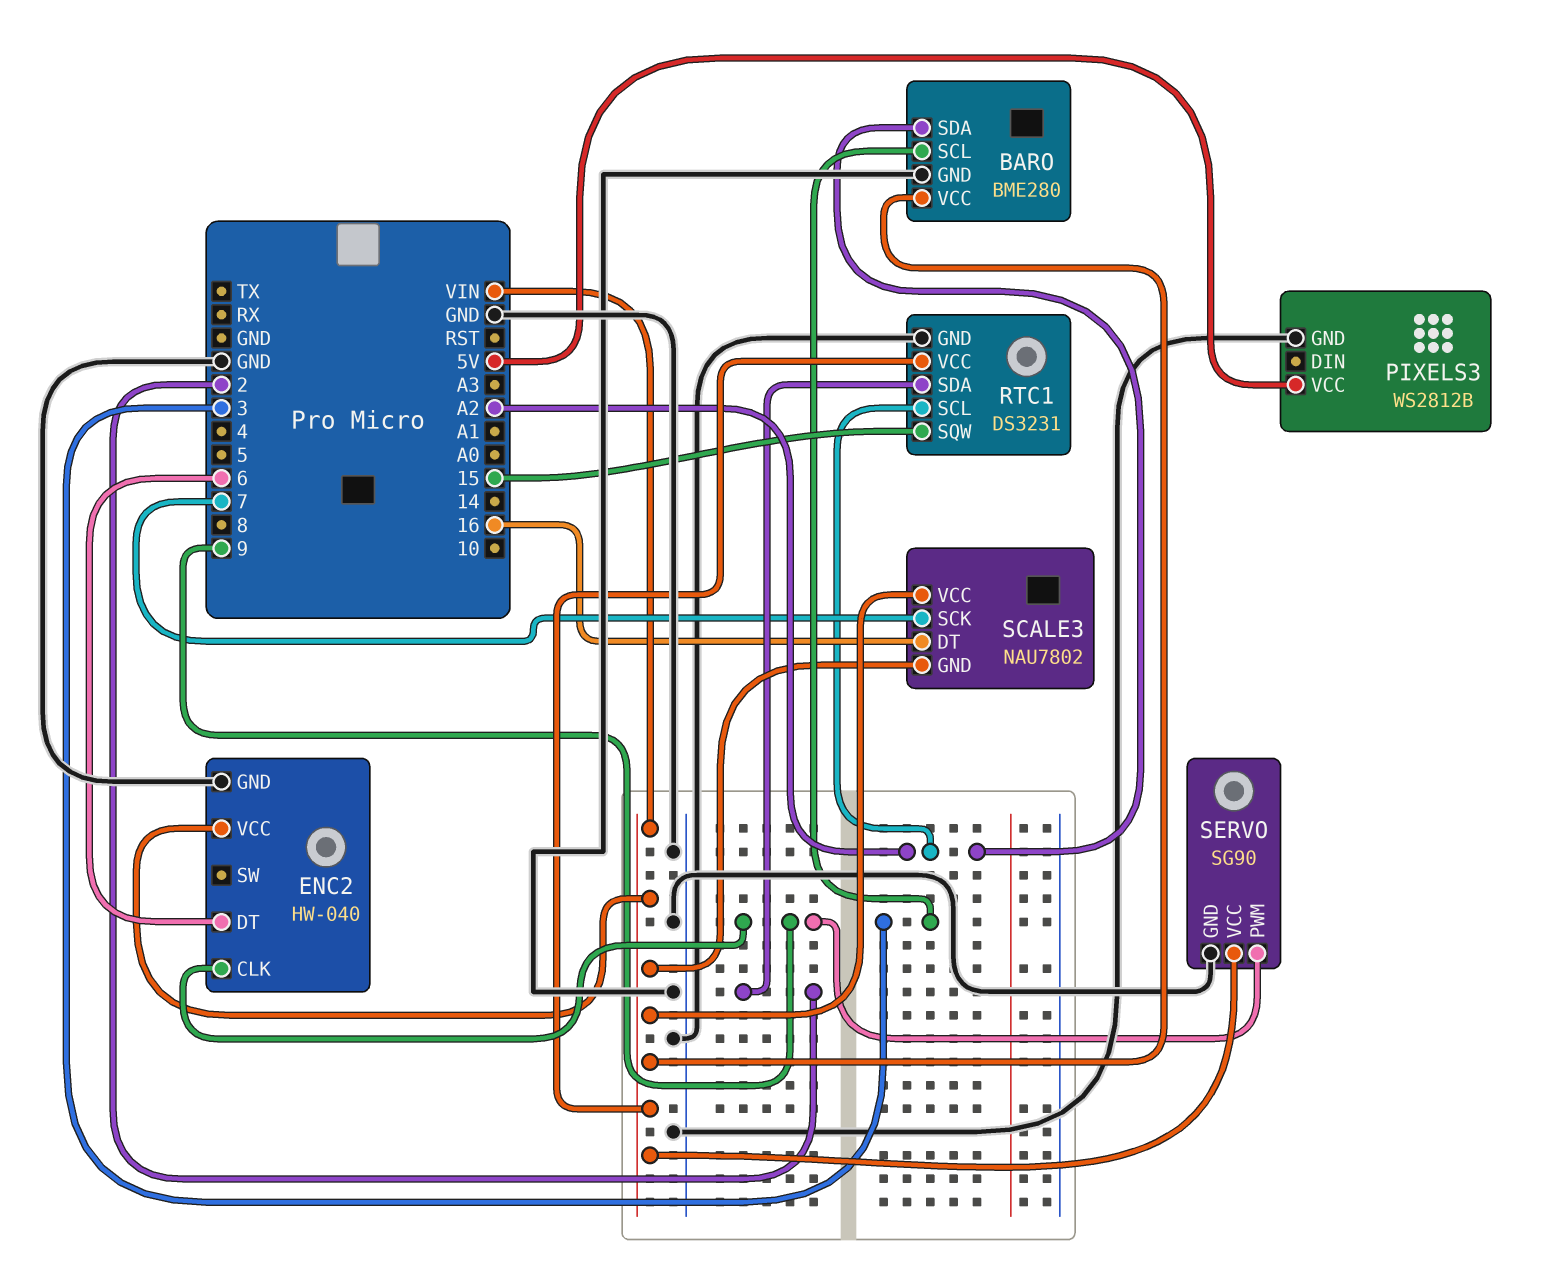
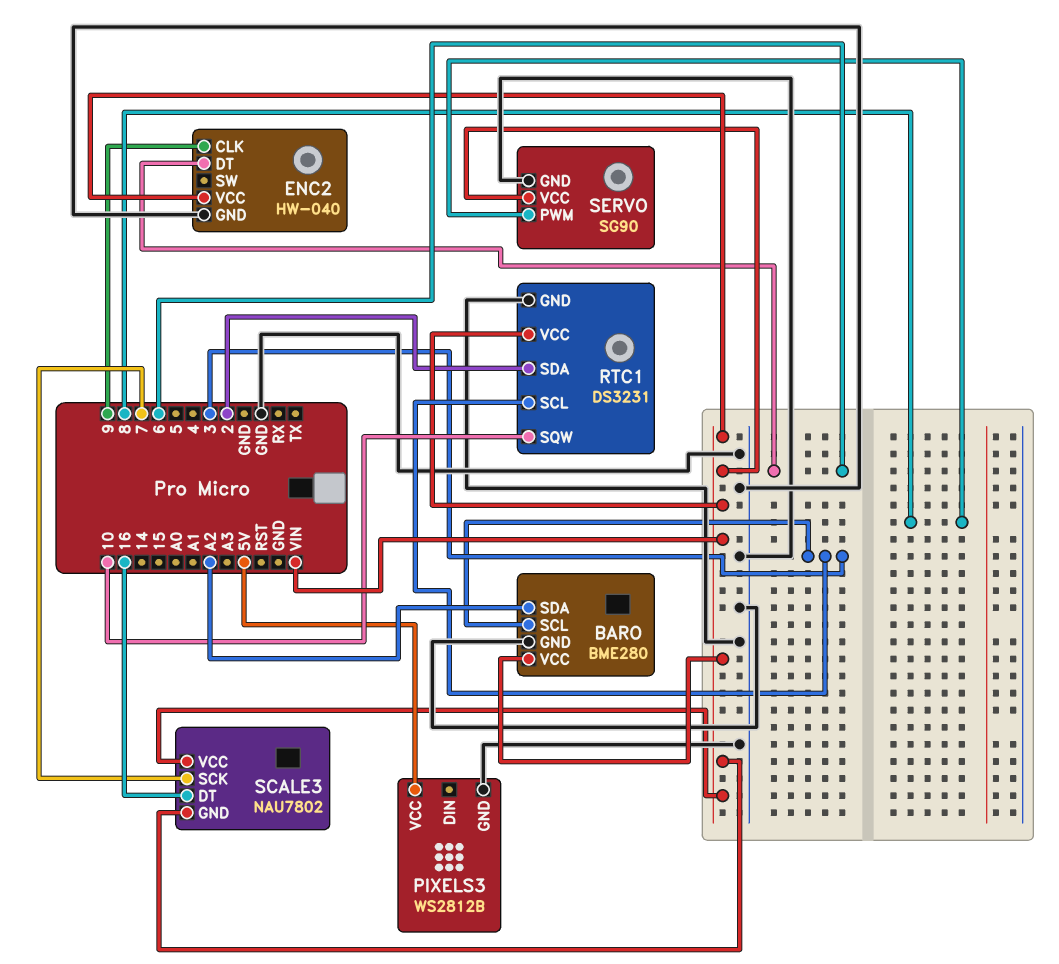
RTC1 pin SCL: A2 -> 3
RTC1 pin SQW: 15 -> 10
SERVO pin PWM: 9 -> 8

